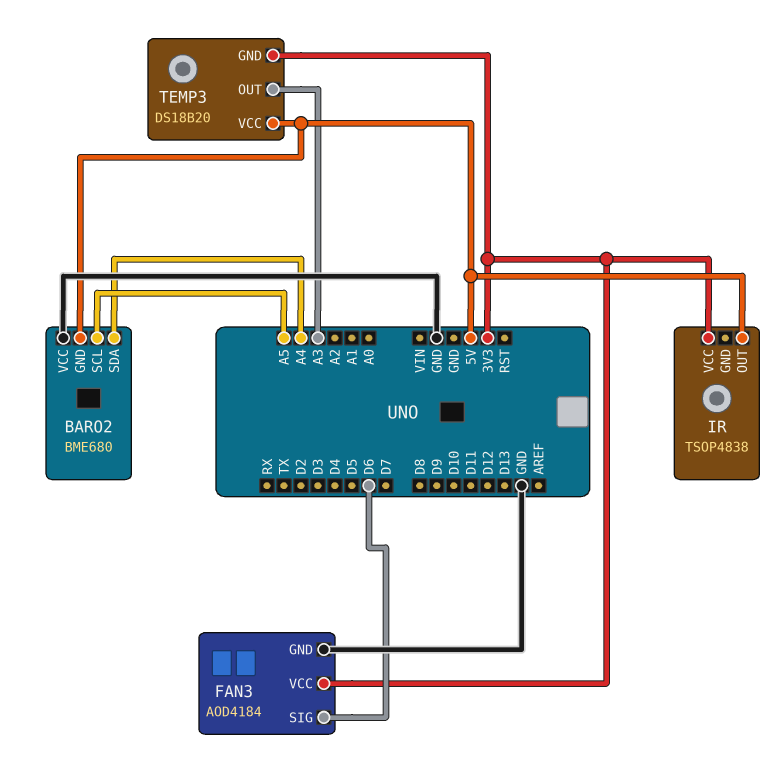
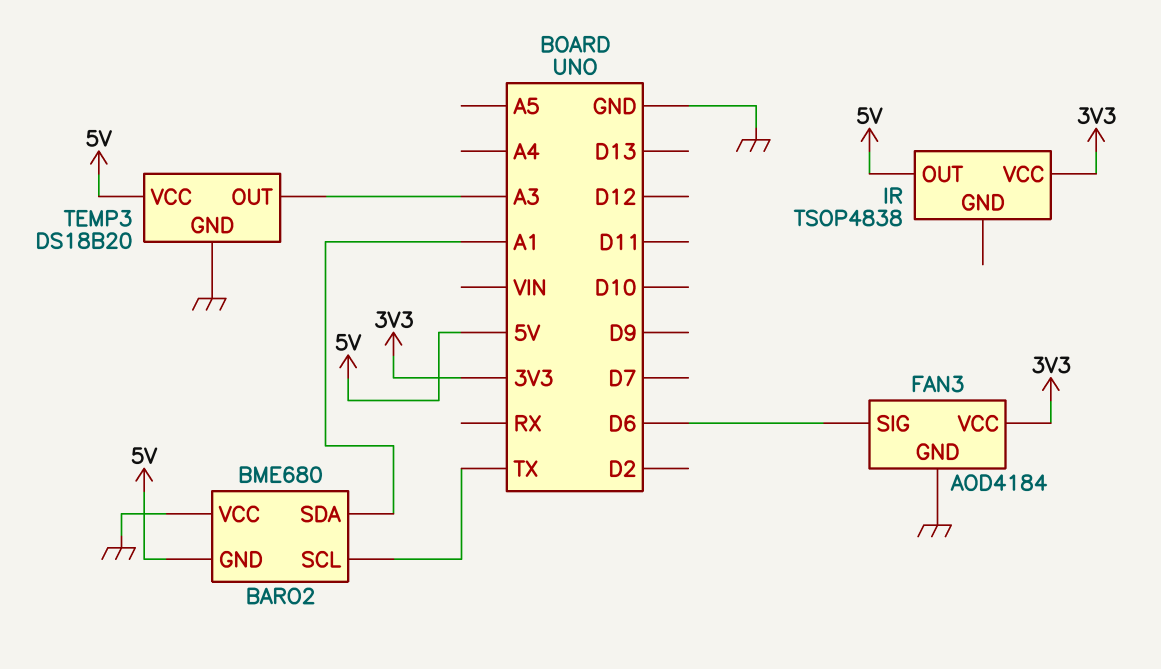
BARO2 pin SCL: A5 -> TX
BARO2 pin SDA: A4 -> A1
TEMP3 pin GND: 3V3 -> GND

